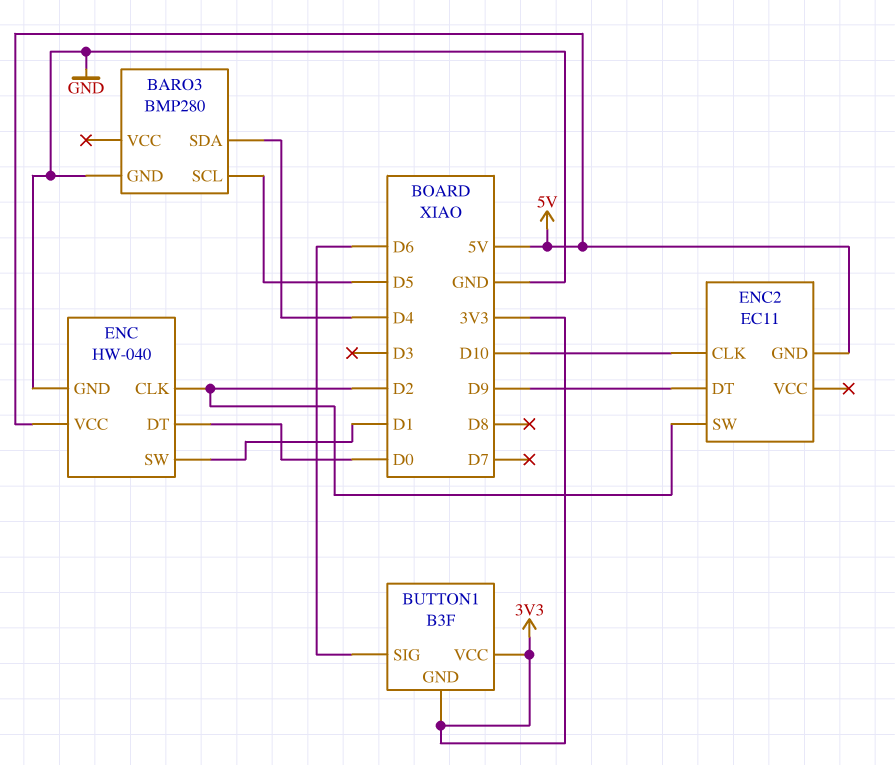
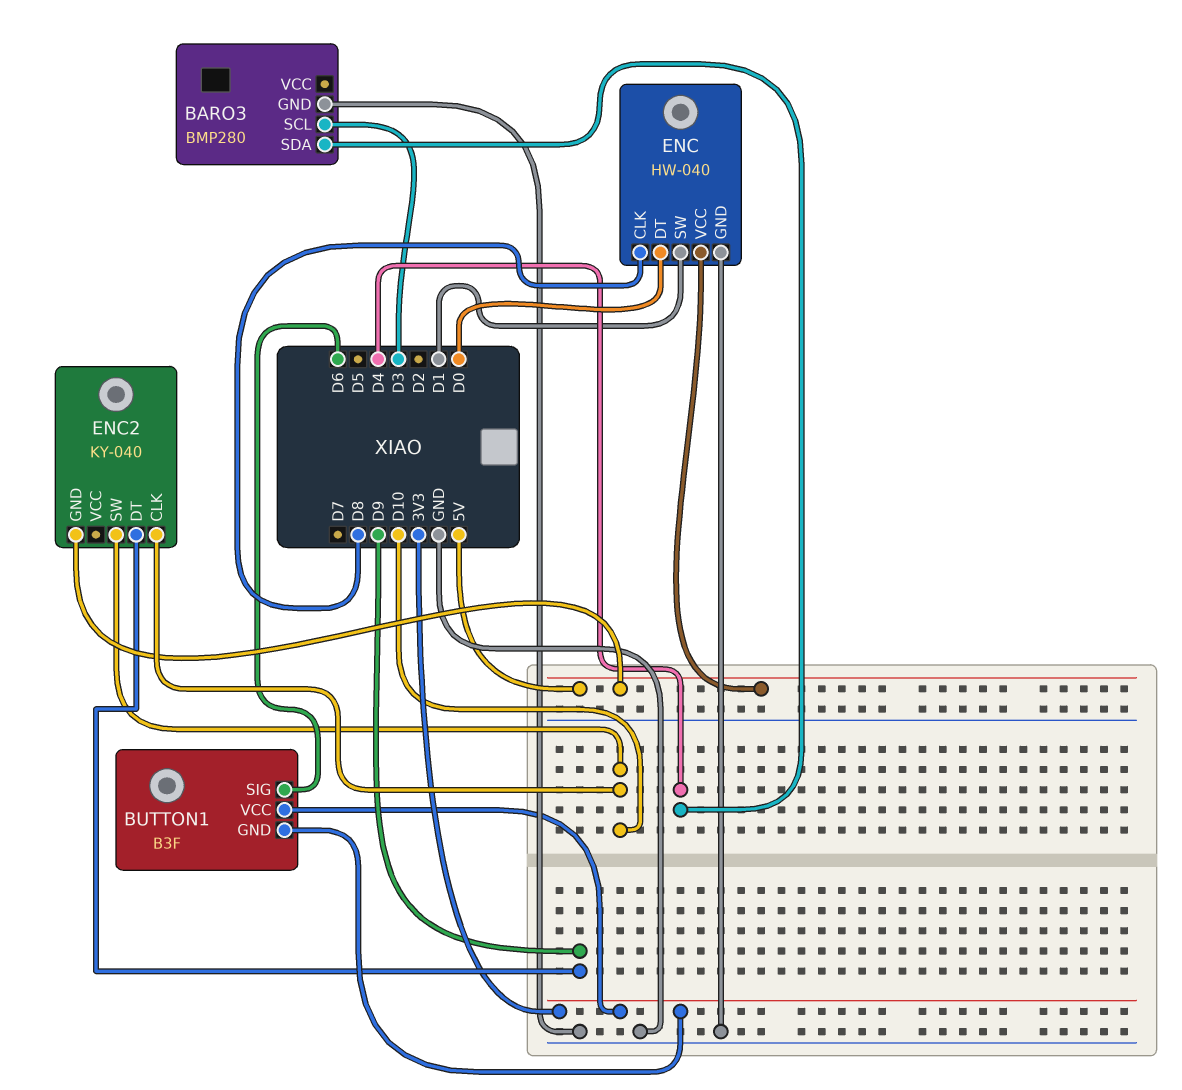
BARO3 pin SCL: D5 -> D3
ENC pin CLK: D2 -> D8
ENC2: EC11 -> KY-040
ENC2 pin SW: D2 -> D10

